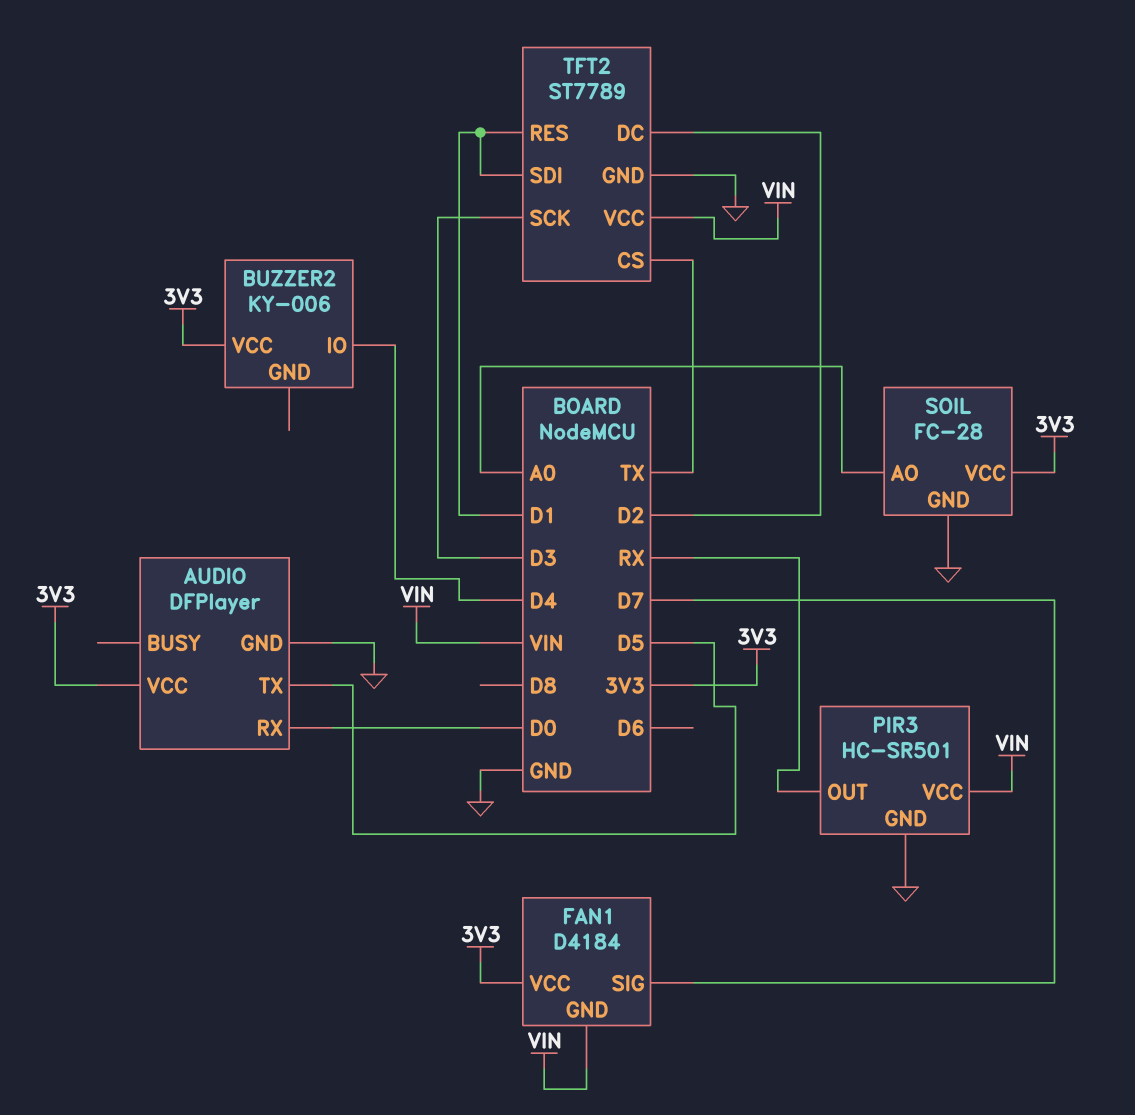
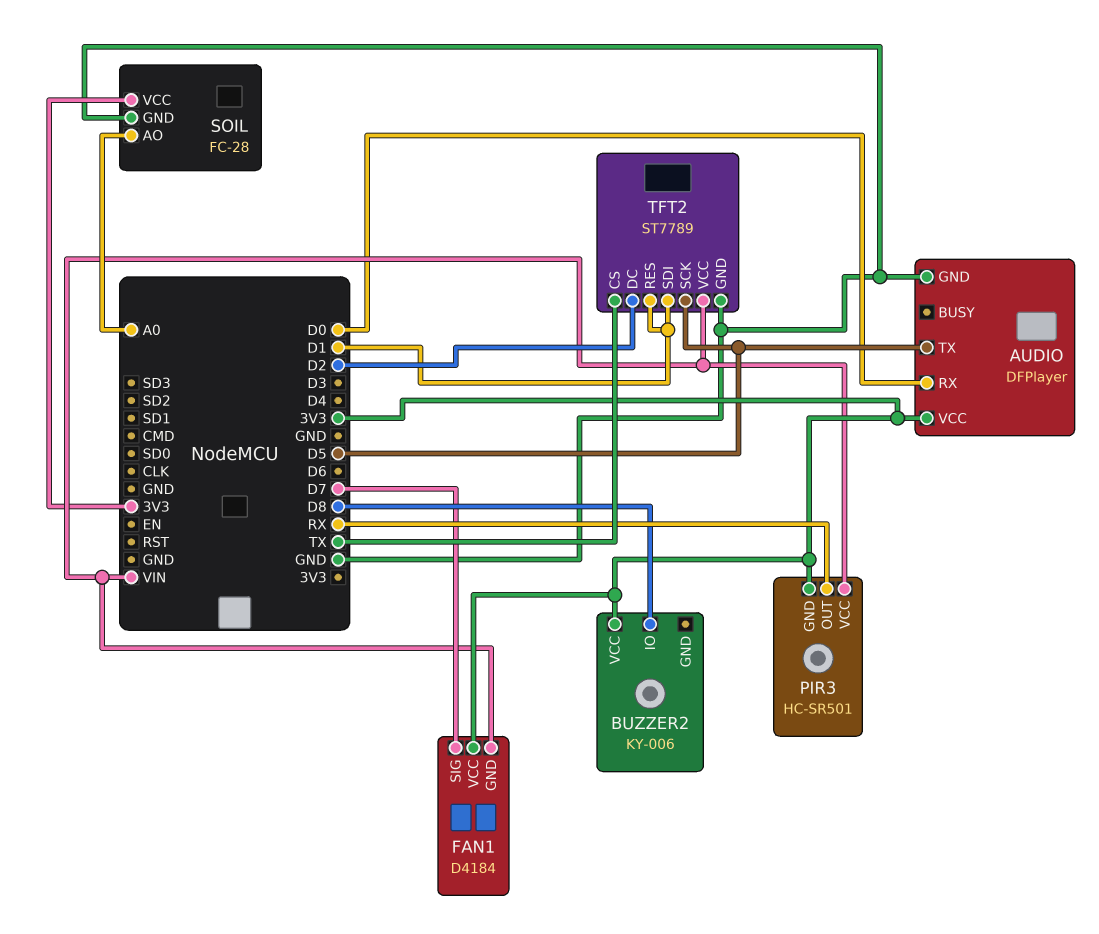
BUZZER2 pin IO: D4 -> D8
PIR3 pin GND: GND -> 3V3
TFT2 pin SCK: D3 -> D5

